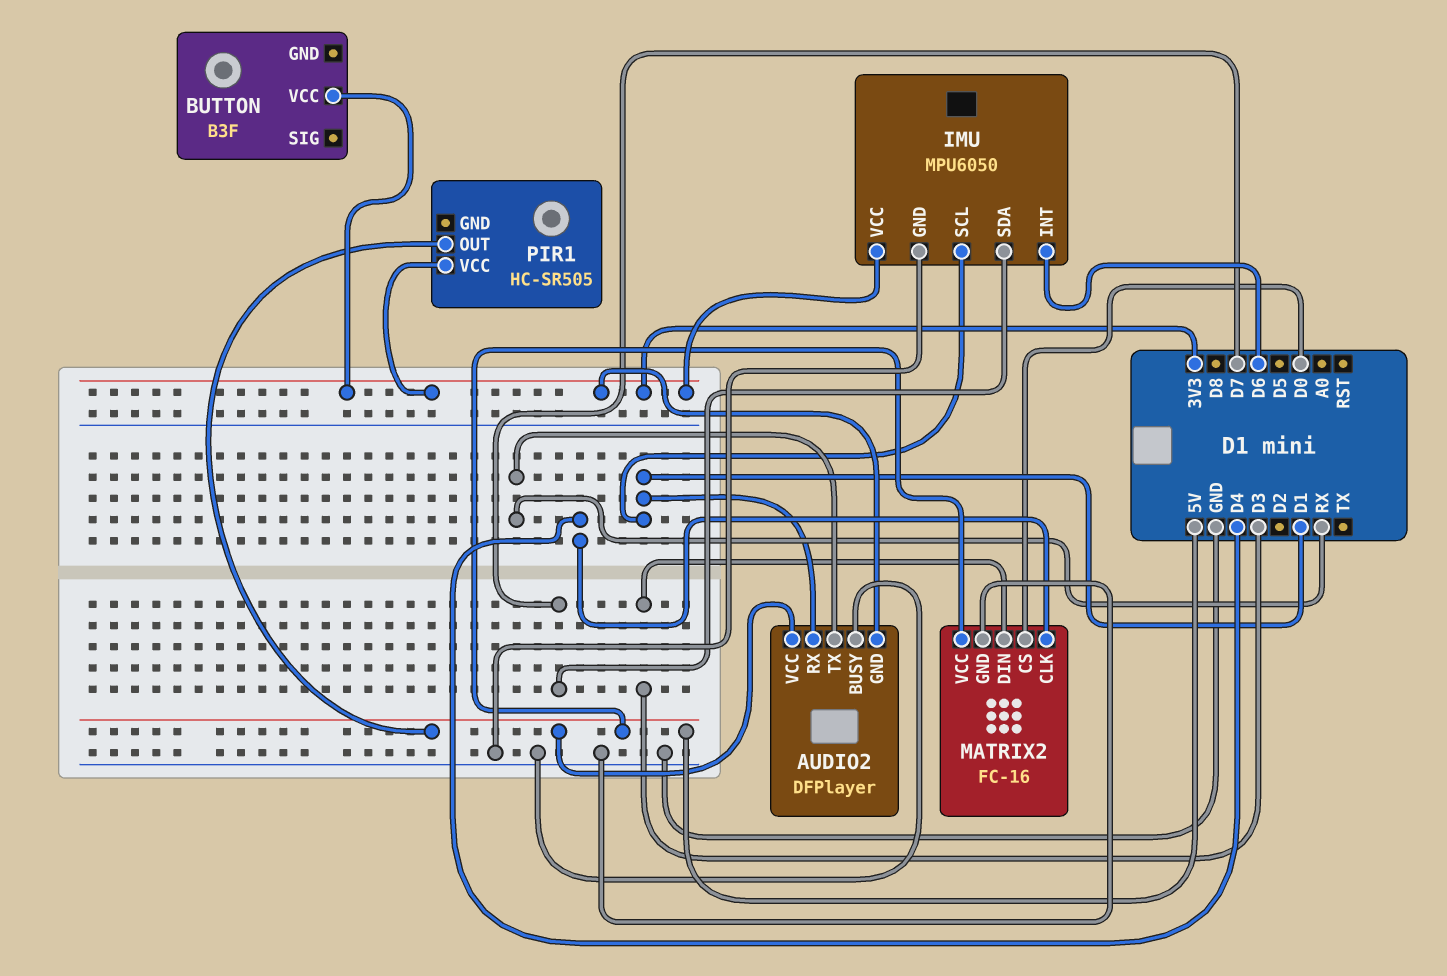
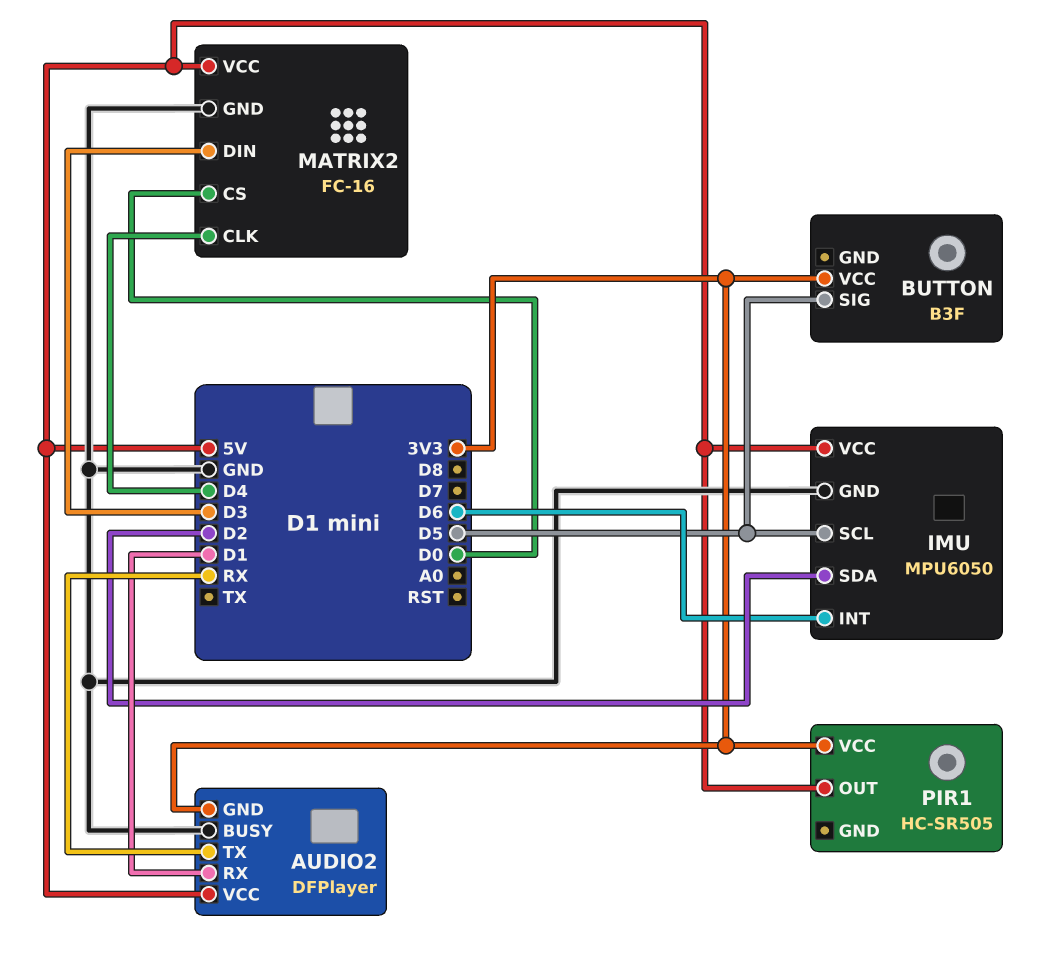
BUTTON pin SIG: none -> D5
IMU pin SCL: D1 -> D5
IMU pin SDA: D7 -> D2
IMU pin VCC: 3V3 -> 5V

